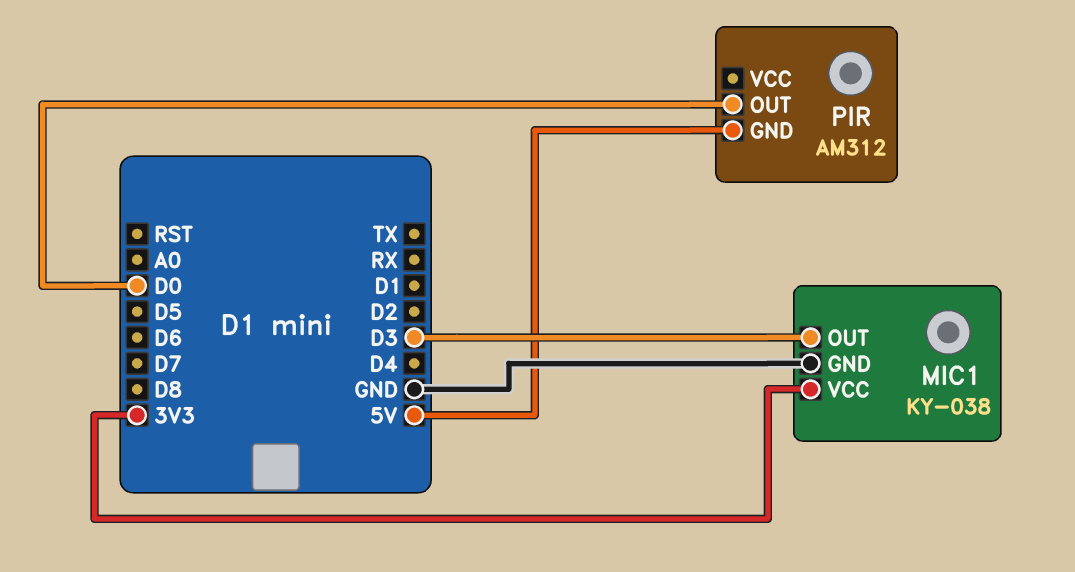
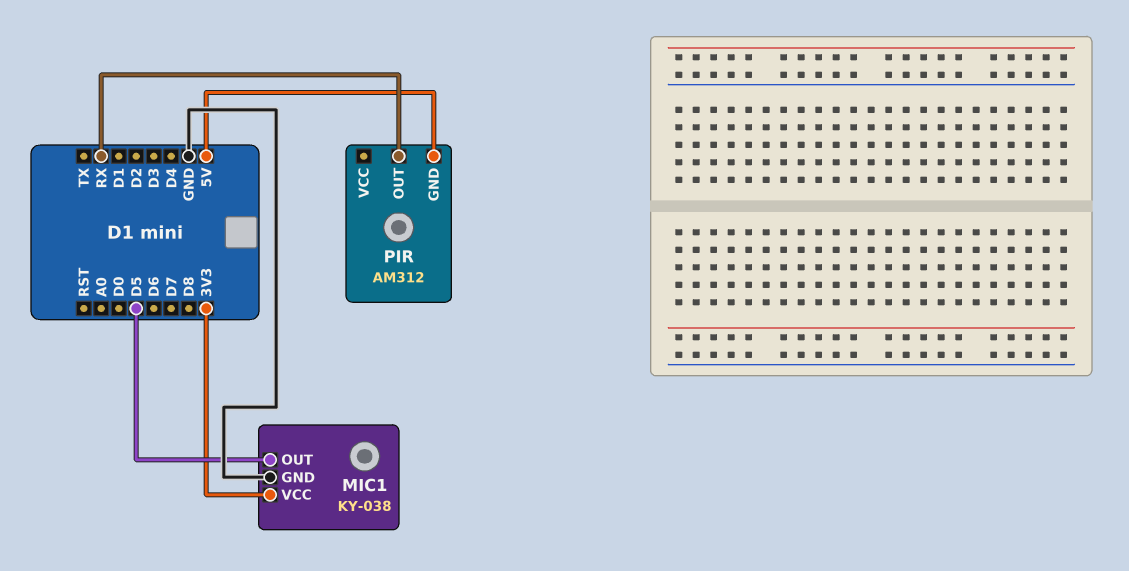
MIC1 pin OUT: D3 -> D5
PIR pin OUT: D0 -> RX

